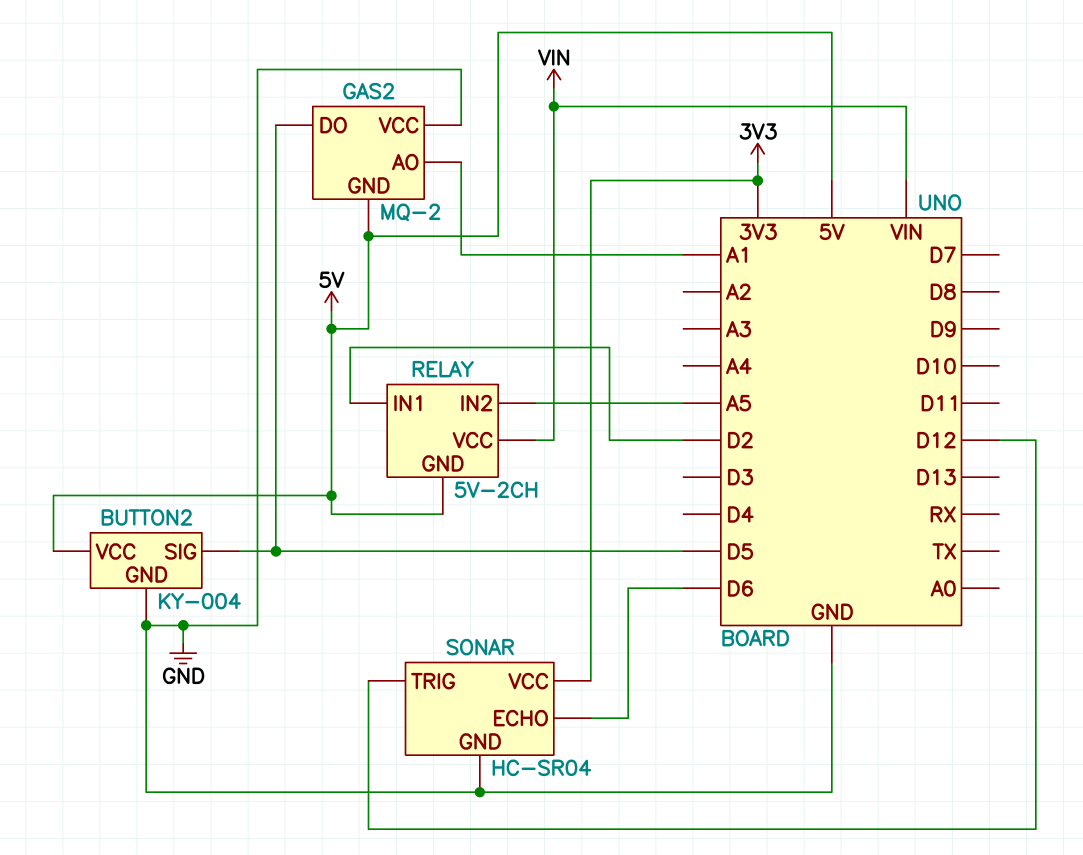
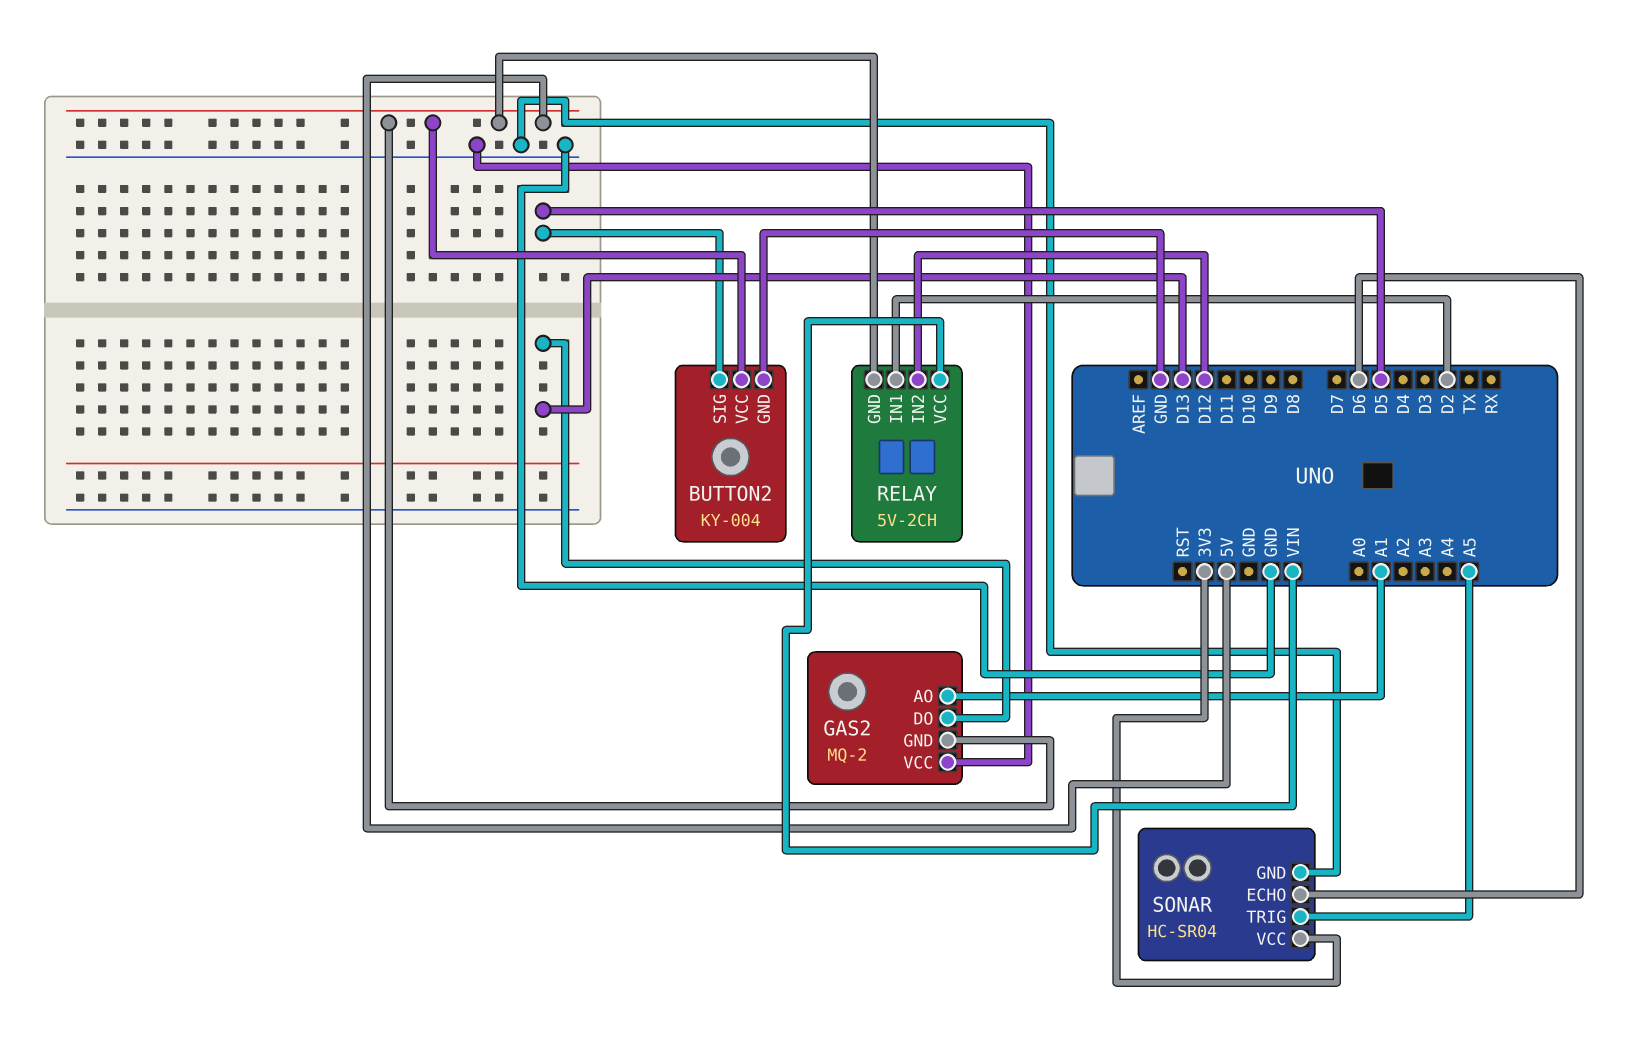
GAS2 pin DO: D5 -> D13
RELAY pin IN2: A5 -> D12
SONAR pin TRIG: D12 -> A5

